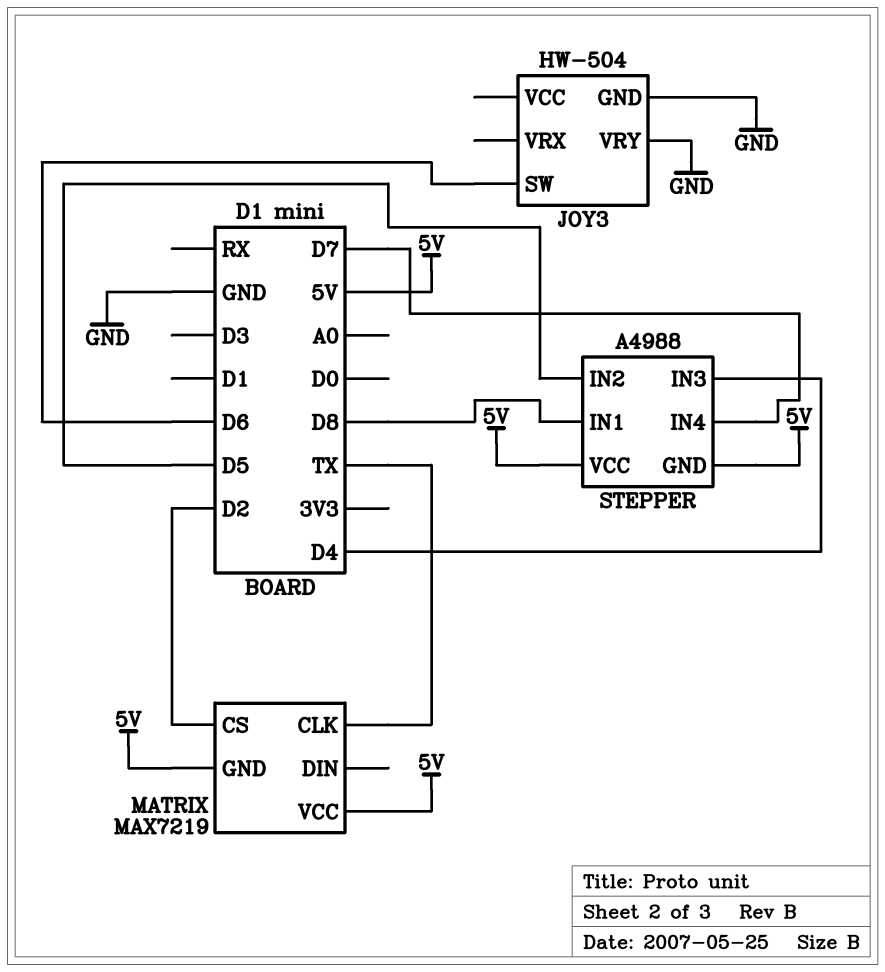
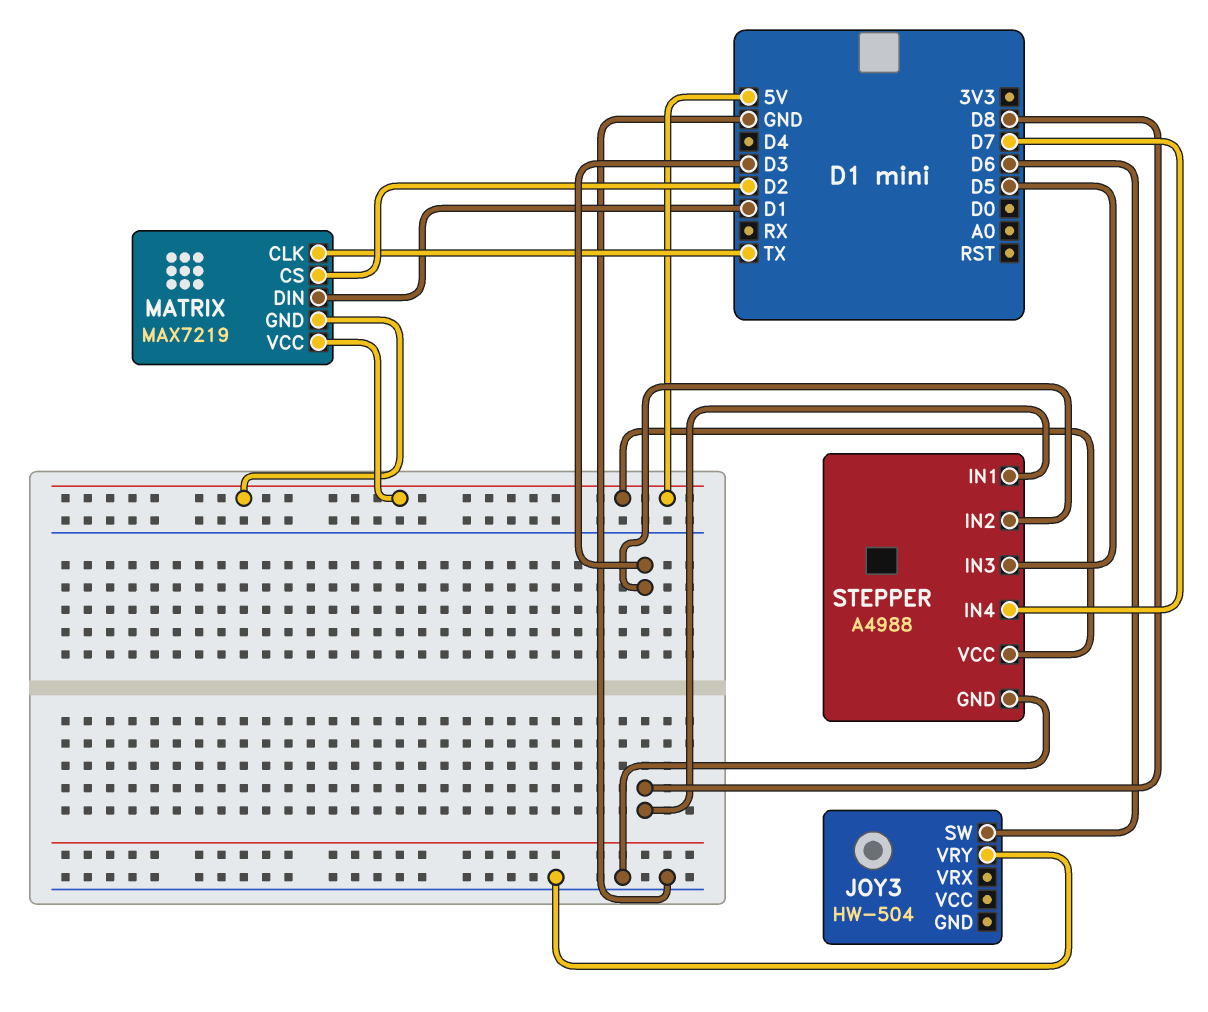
JOY3 pin GND: GND -> none
MATRIX pin DIN: none -> D1
STEPPER pin GND: 5V -> GND
STEPPER pin IN2: D5 -> D3
STEPPER pin IN3: D4 -> D5

